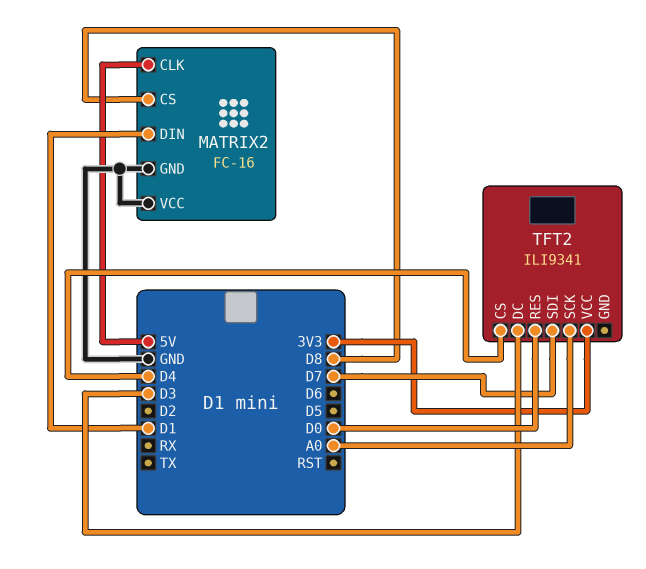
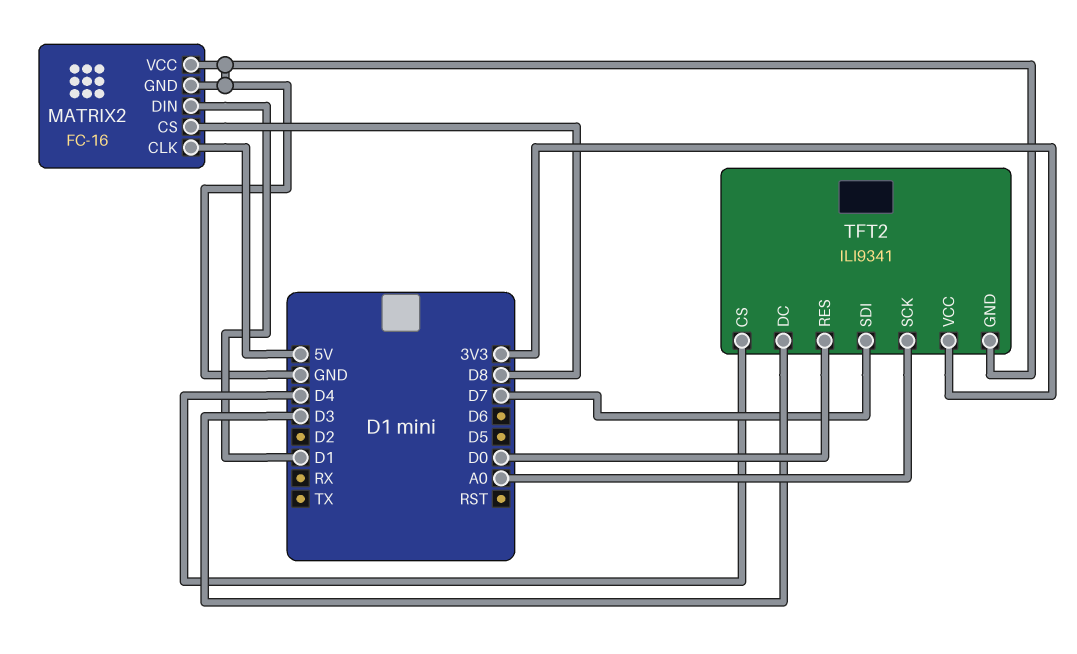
TFT2 pin GND: none -> GND

